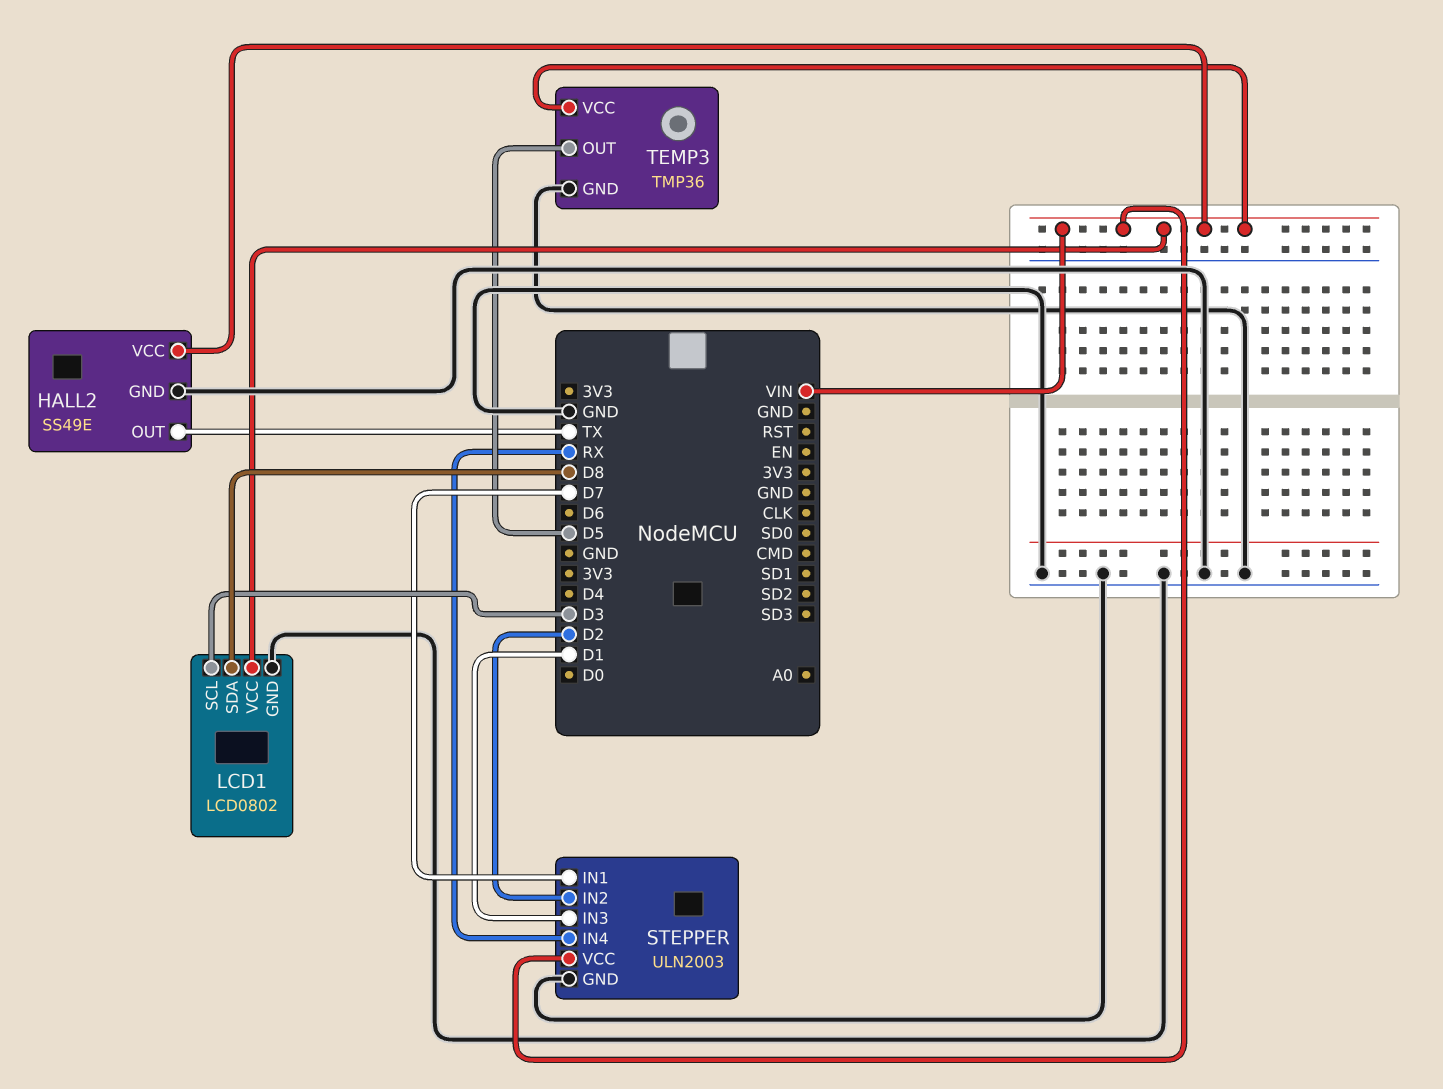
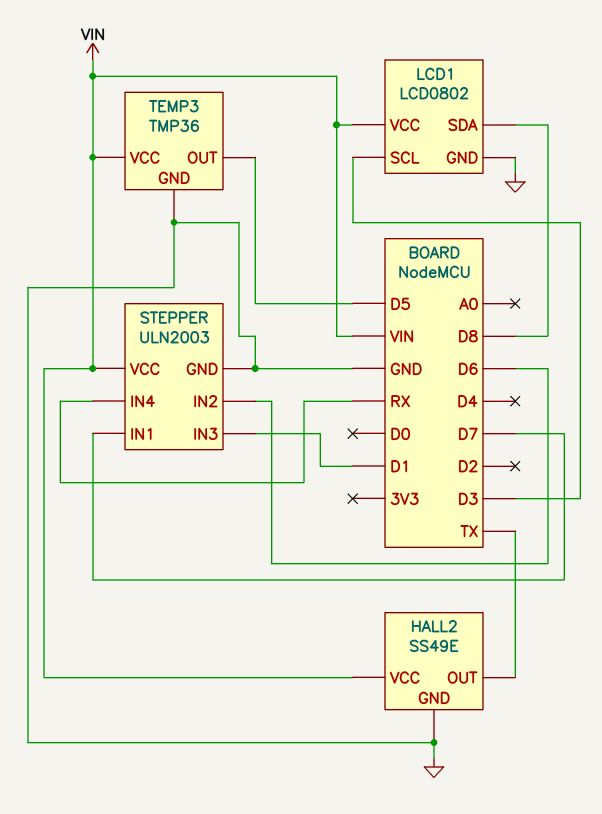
STEPPER pin IN2: D2 -> D6

